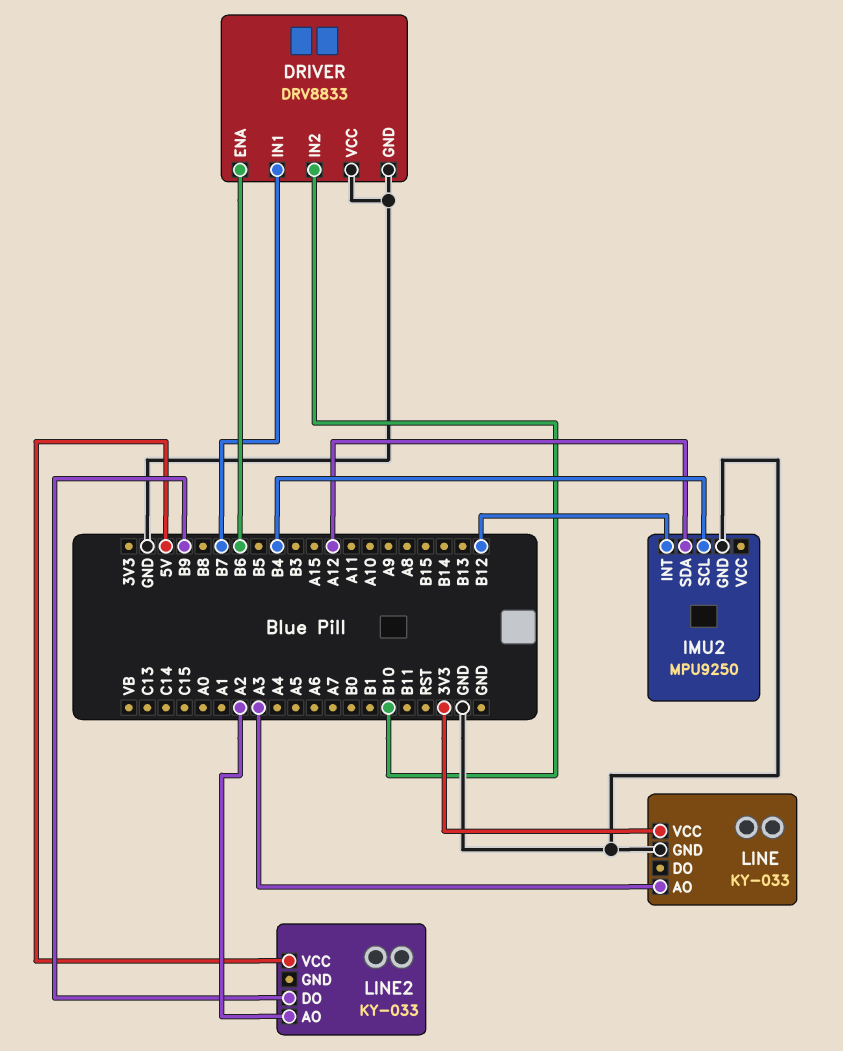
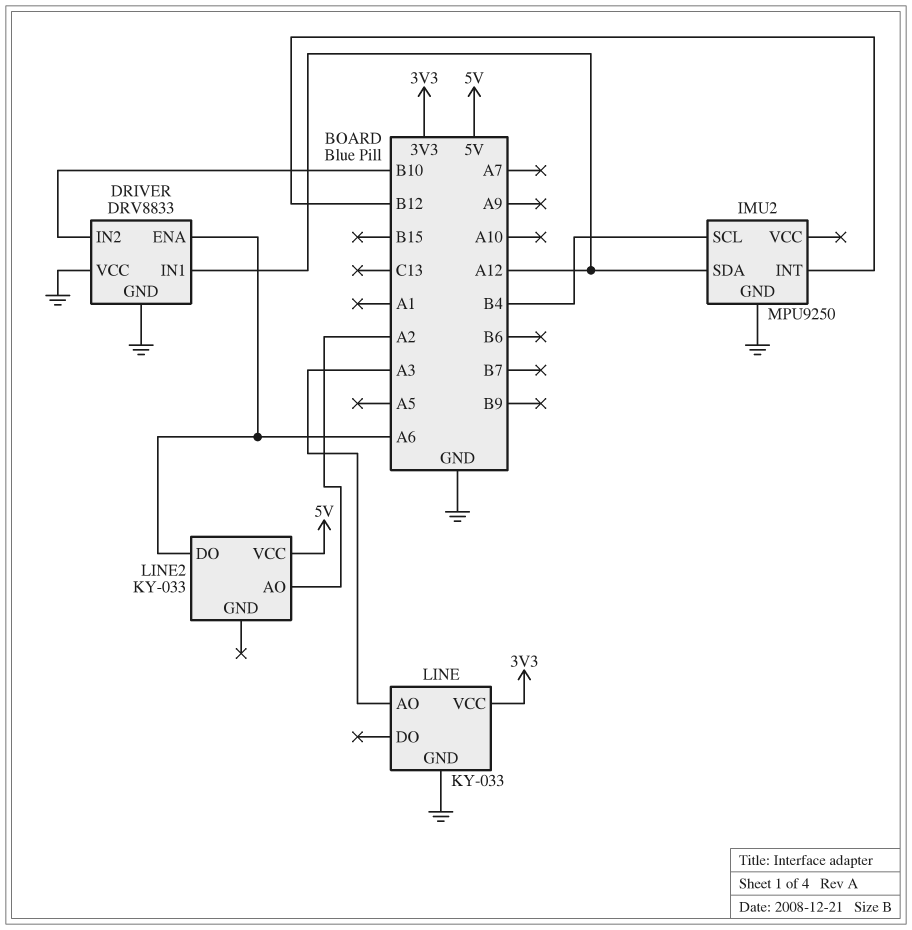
DRIVER pin ENA: B6 -> A6
DRIVER pin IN1: B7 -> A12
LINE2 pin DO: B9 -> A6

